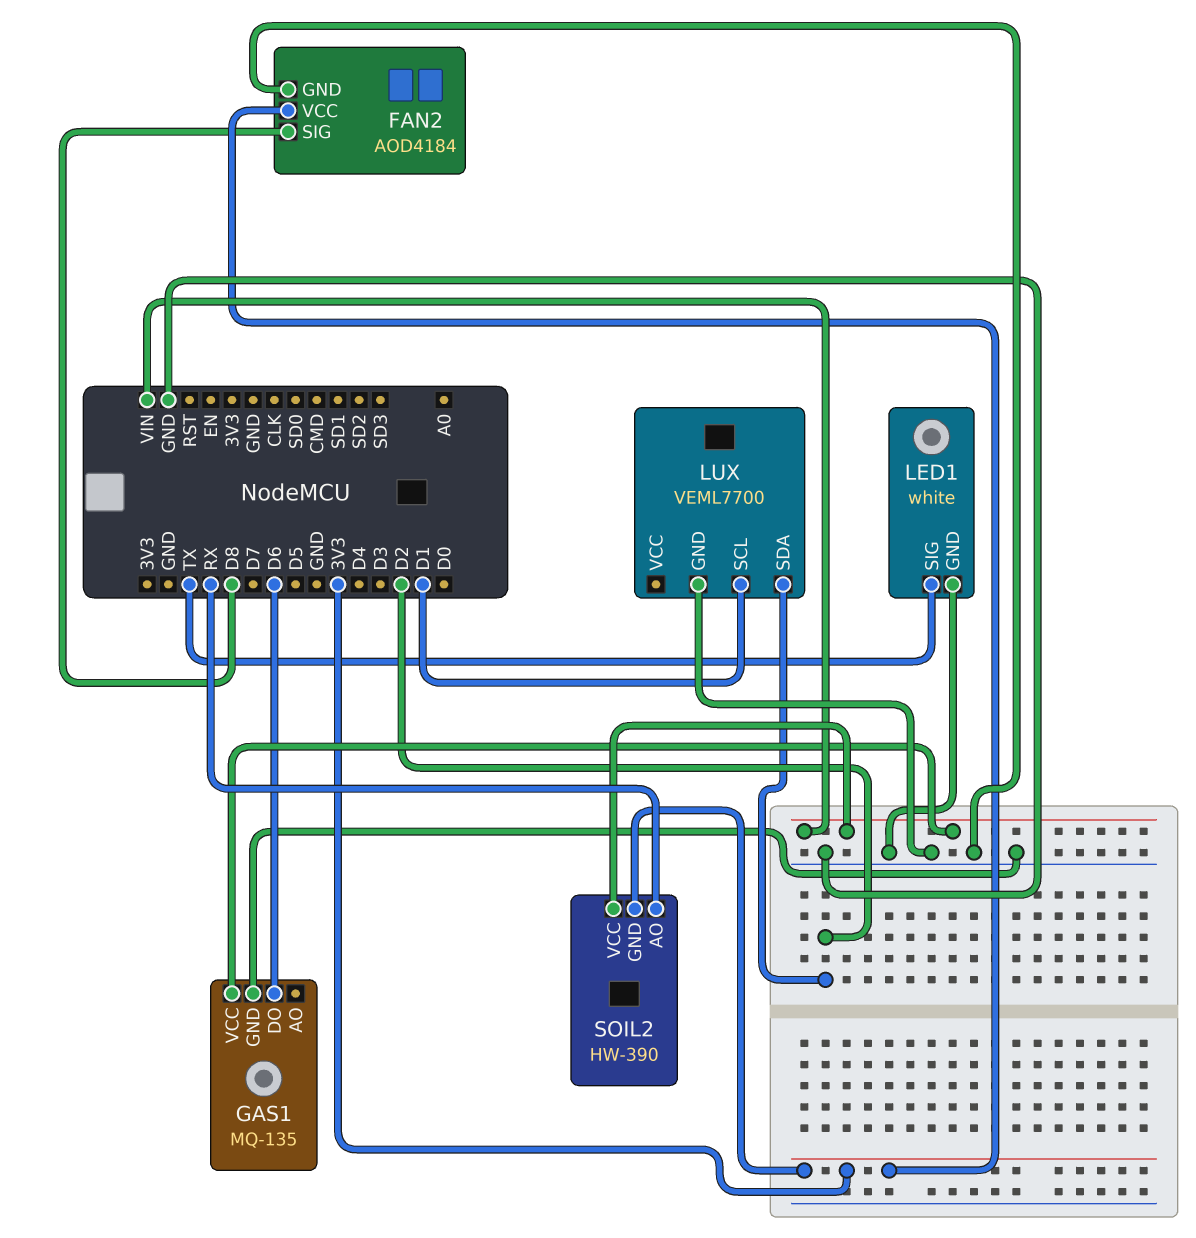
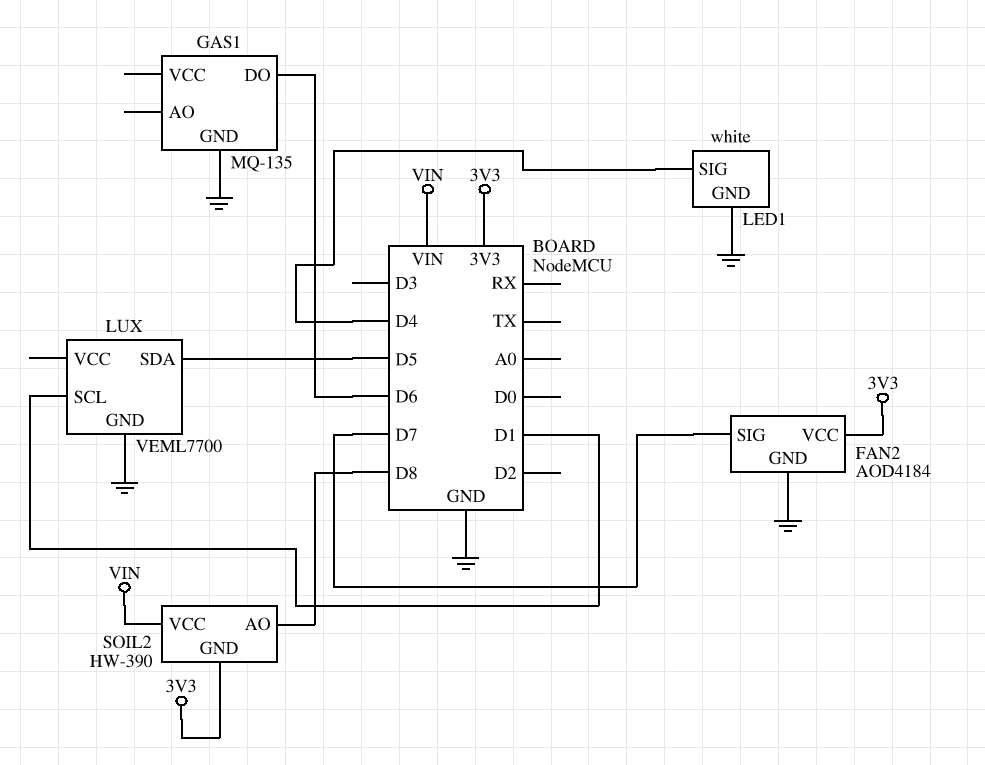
FAN2 pin SIG: D8 -> D7
GAS1 pin VCC: VIN -> none
LED1 pin SIG: TX -> D4
LUX pin SDA: D2 -> D5
SOIL2 pin AO: RX -> D8

